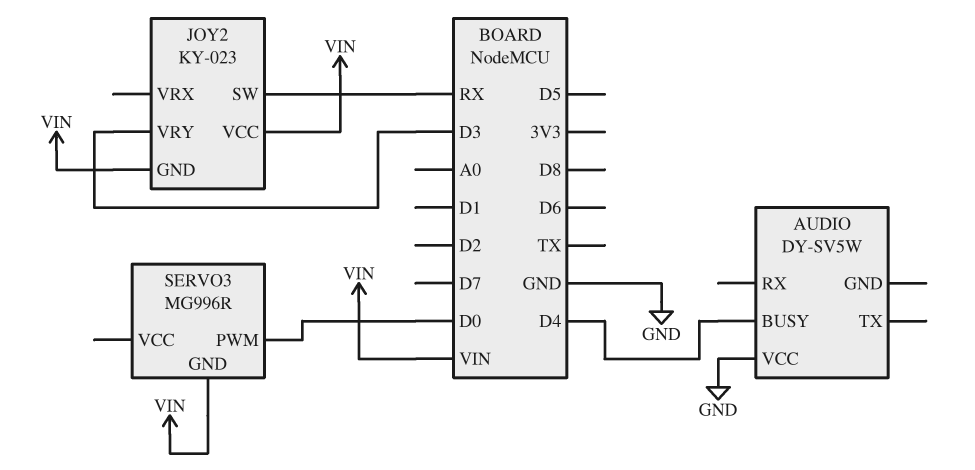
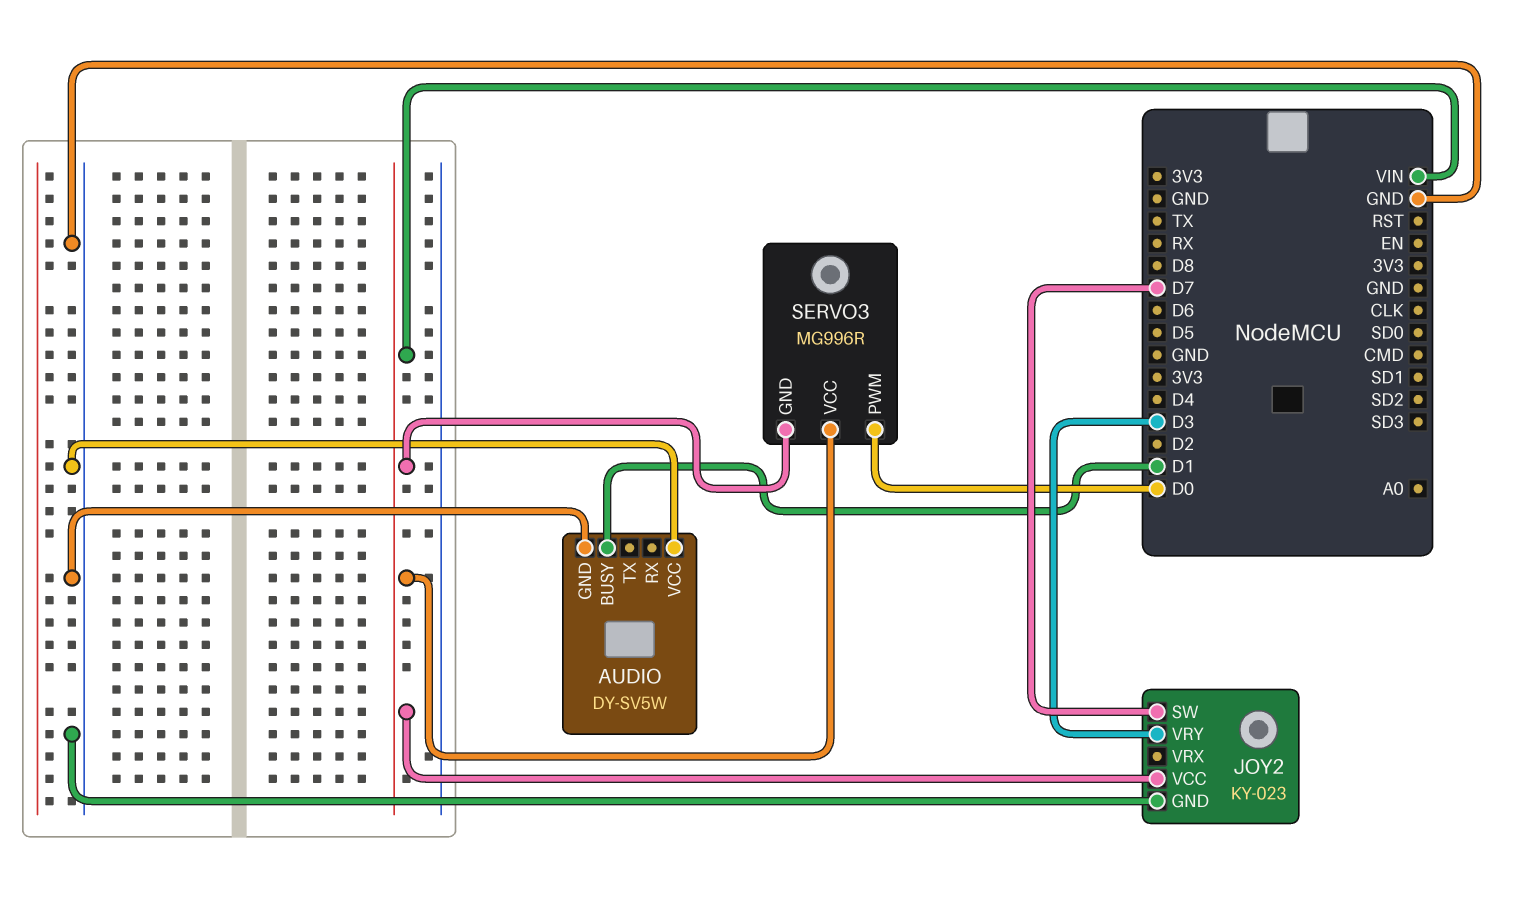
AUDIO pin BUSY: D4 -> D1
AUDIO pin GND: none -> GND
JOY2 pin GND: VIN -> GND
JOY2 pin SW: RX -> D7
SERVO3 pin VCC: none -> VIN

